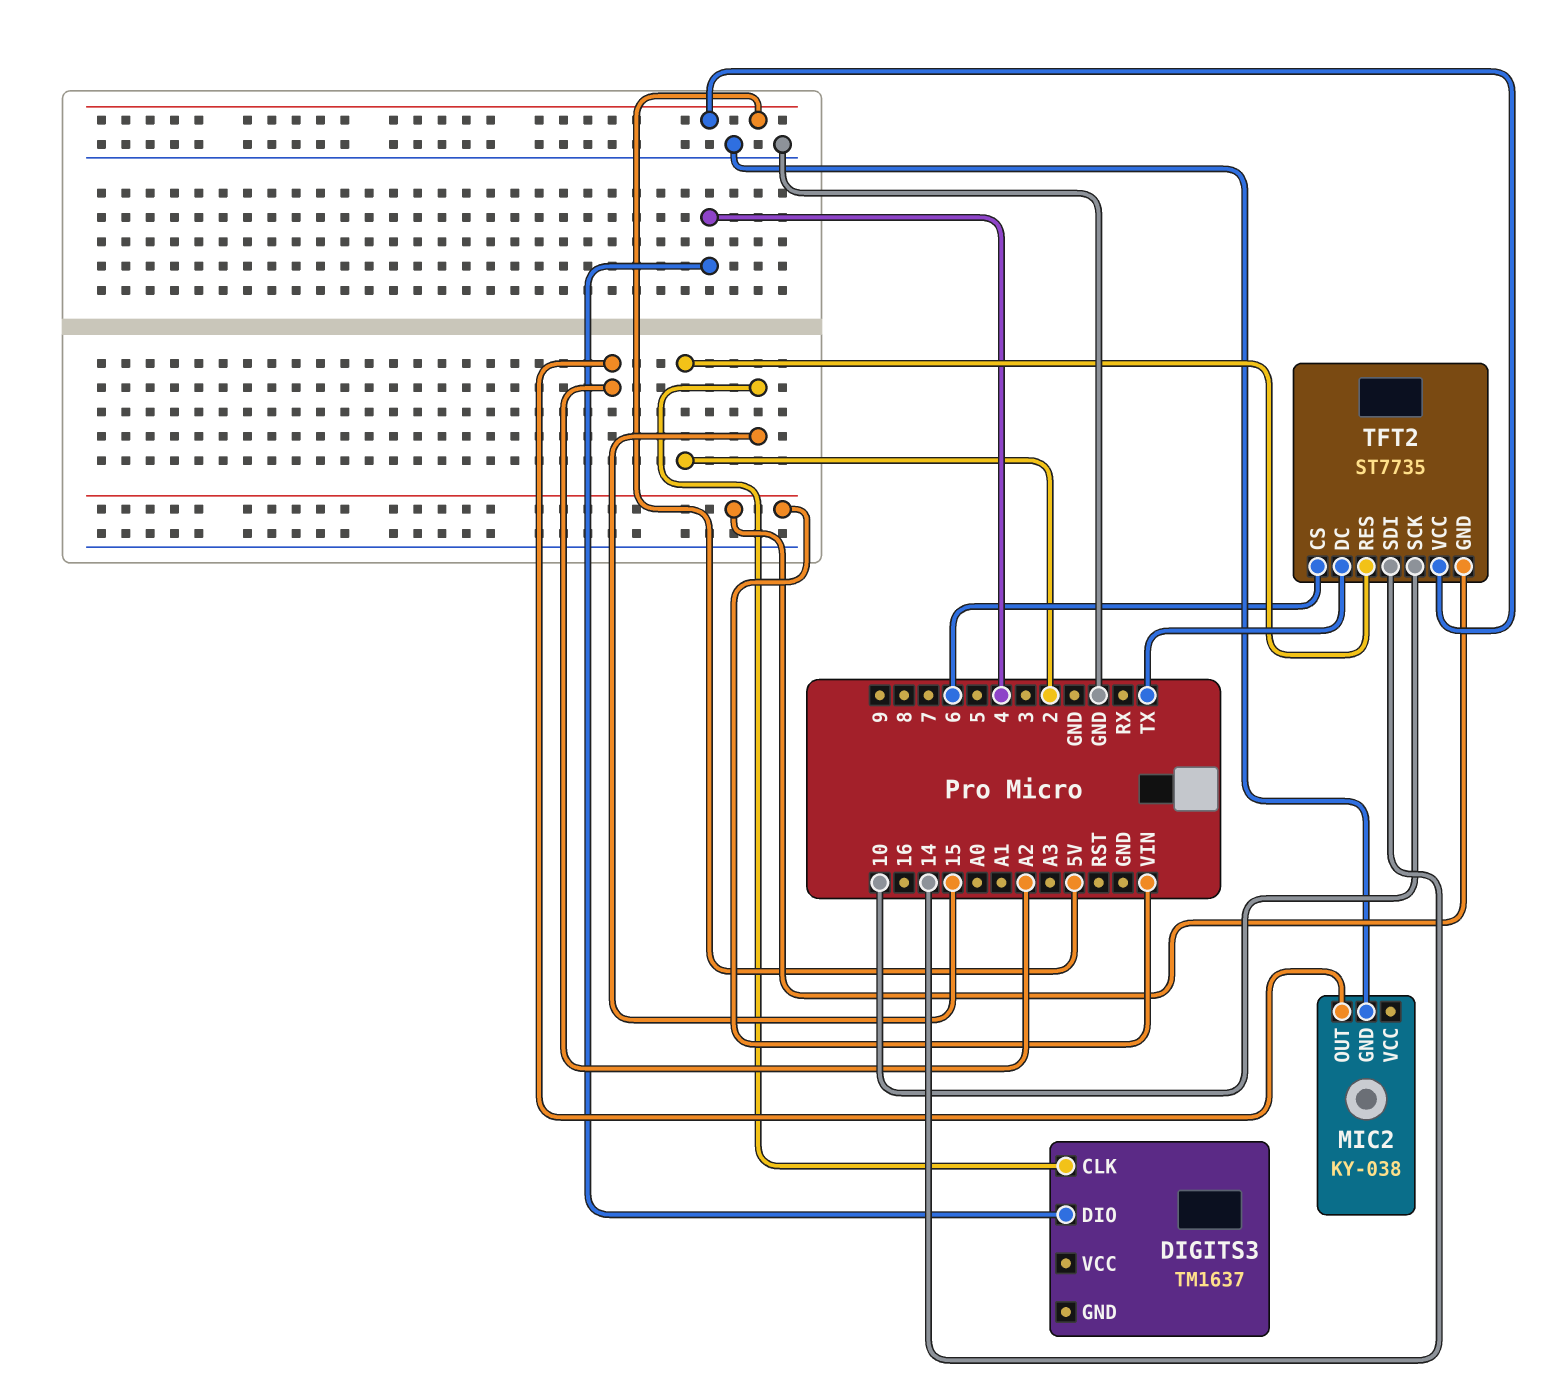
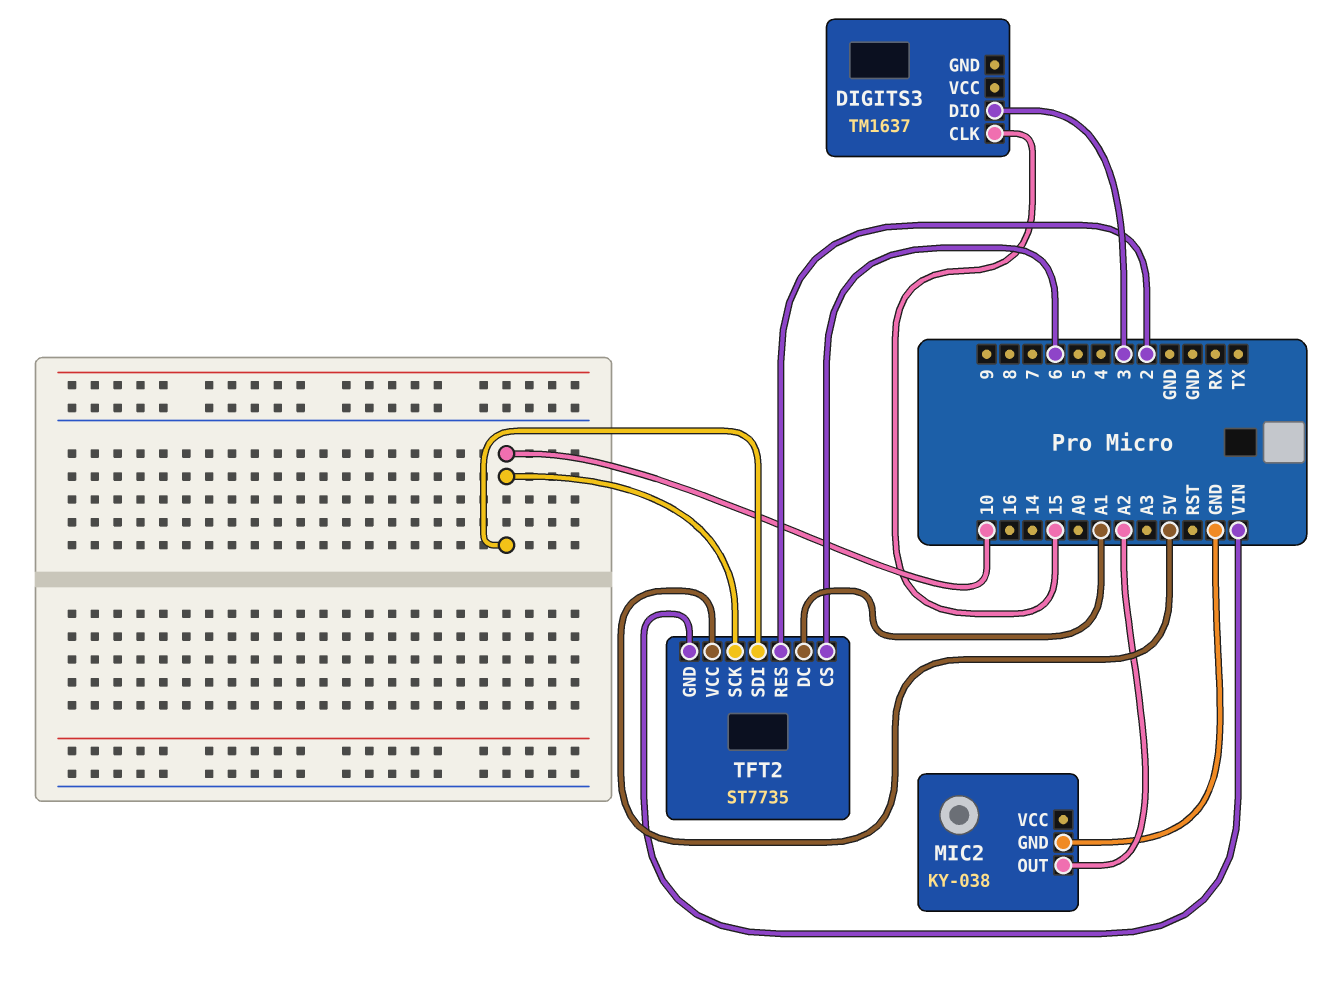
DIGITS3 pin DIO: 4 -> 3
TFT2 pin DC: TX -> A1
TFT2 pin SDI: 14 -> 10

